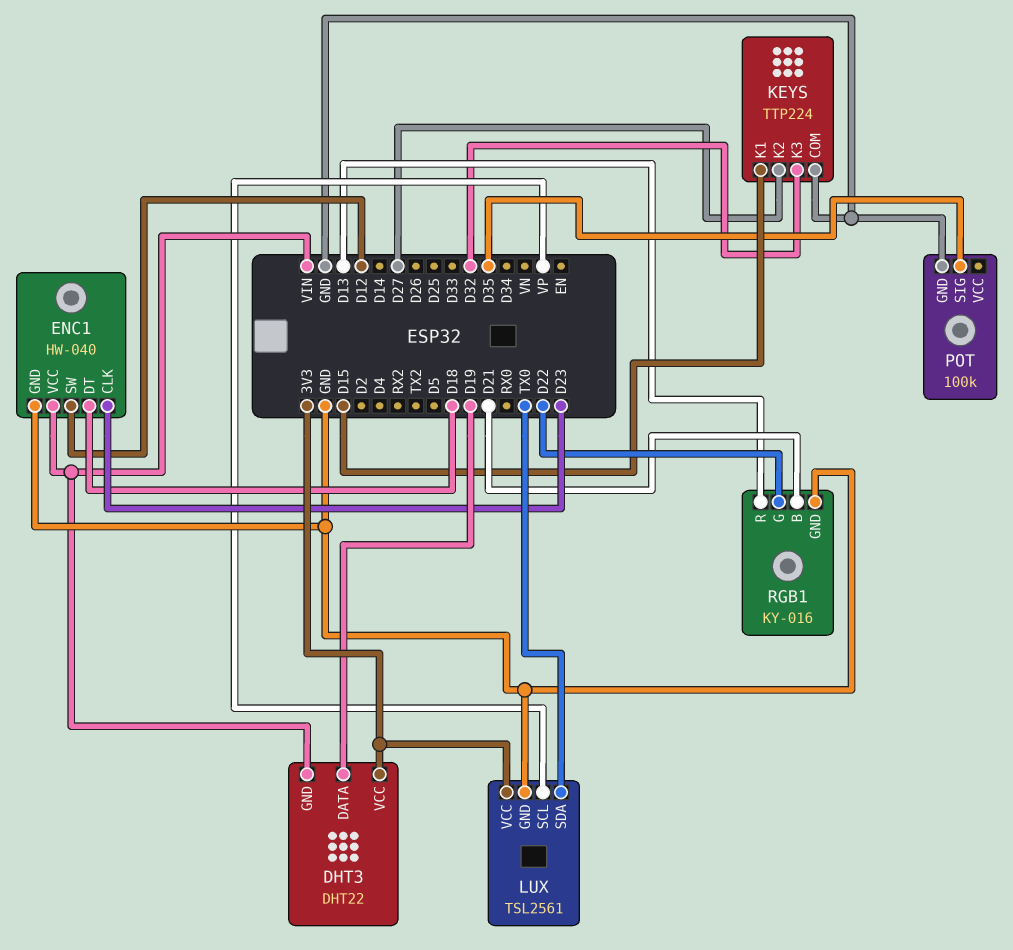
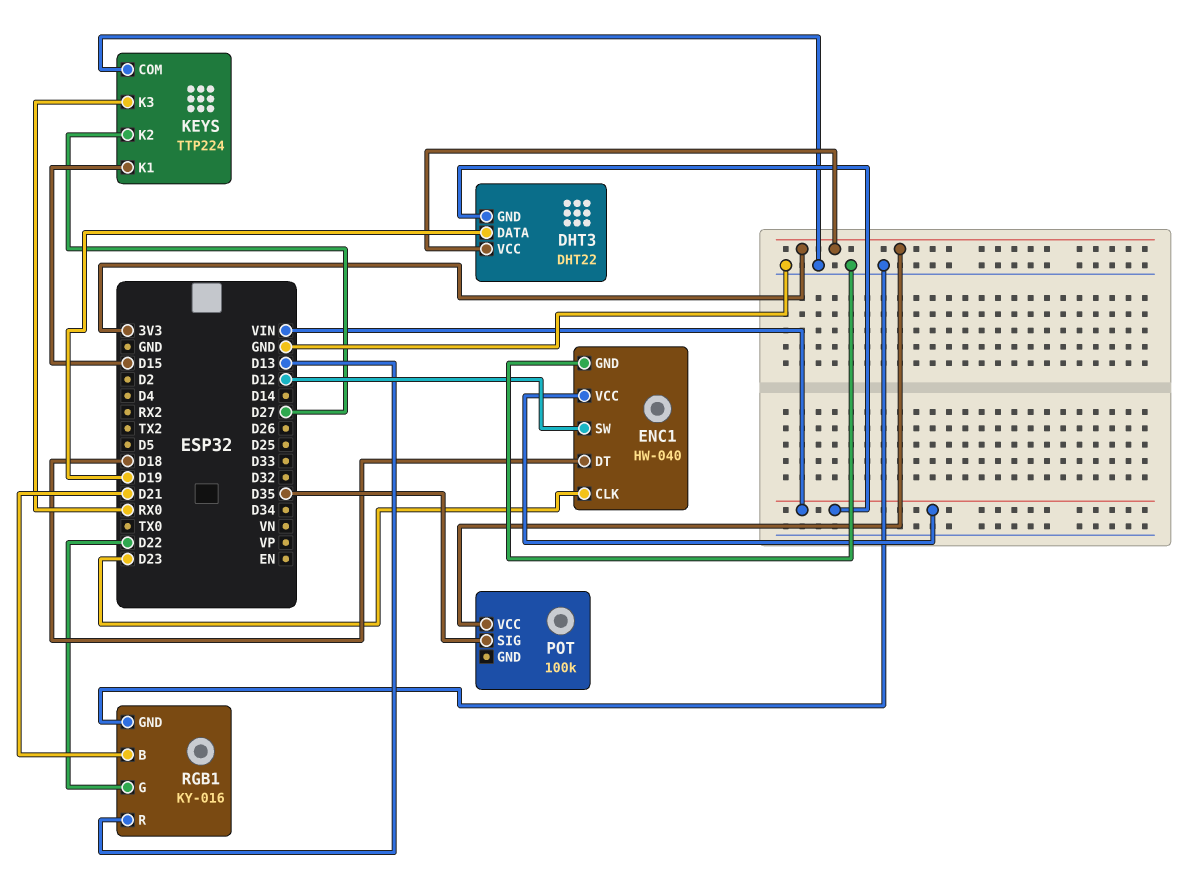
KEYS pin K3: D32 -> RX0
LUX: TSL2561 -> none
LUX pin GND: GND -> none
LUX pin SCL: VP -> none
LUX pin SDA: TX0 -> none
LUX pin VCC: 3V3 -> none
POT pin GND: GND -> none
POT pin VCC: none -> 3V3

